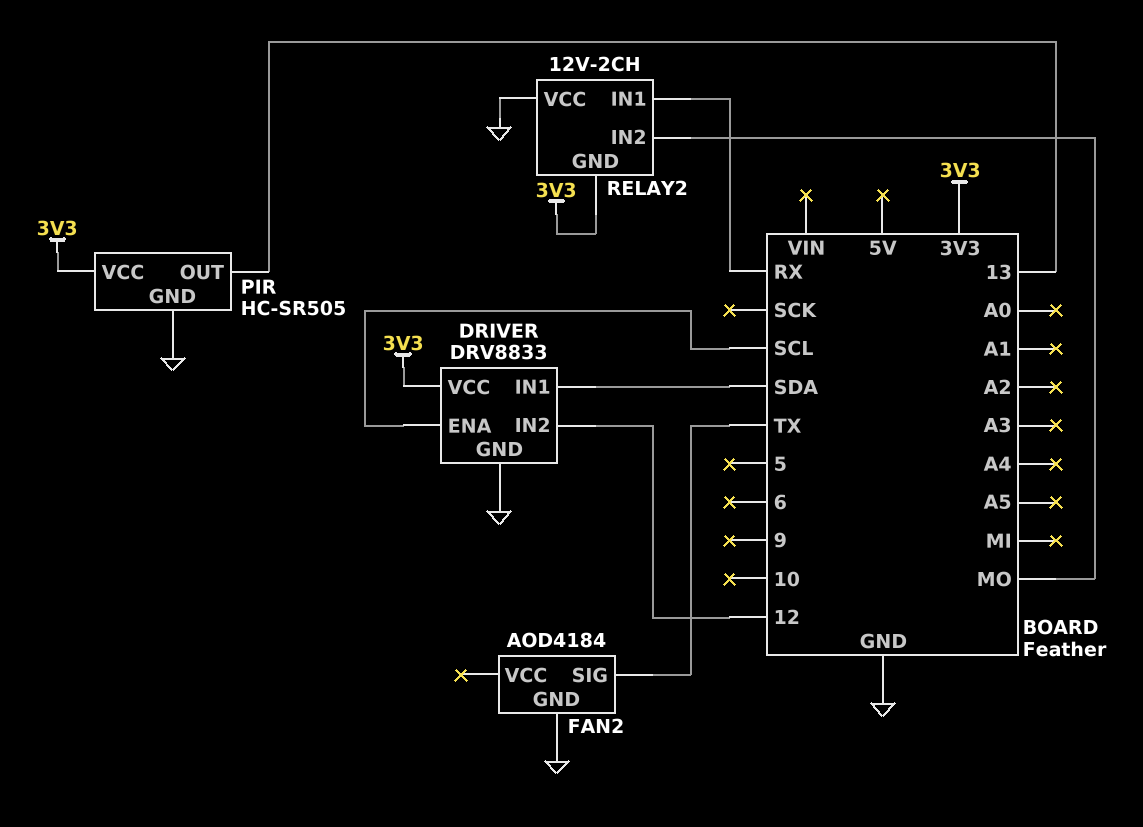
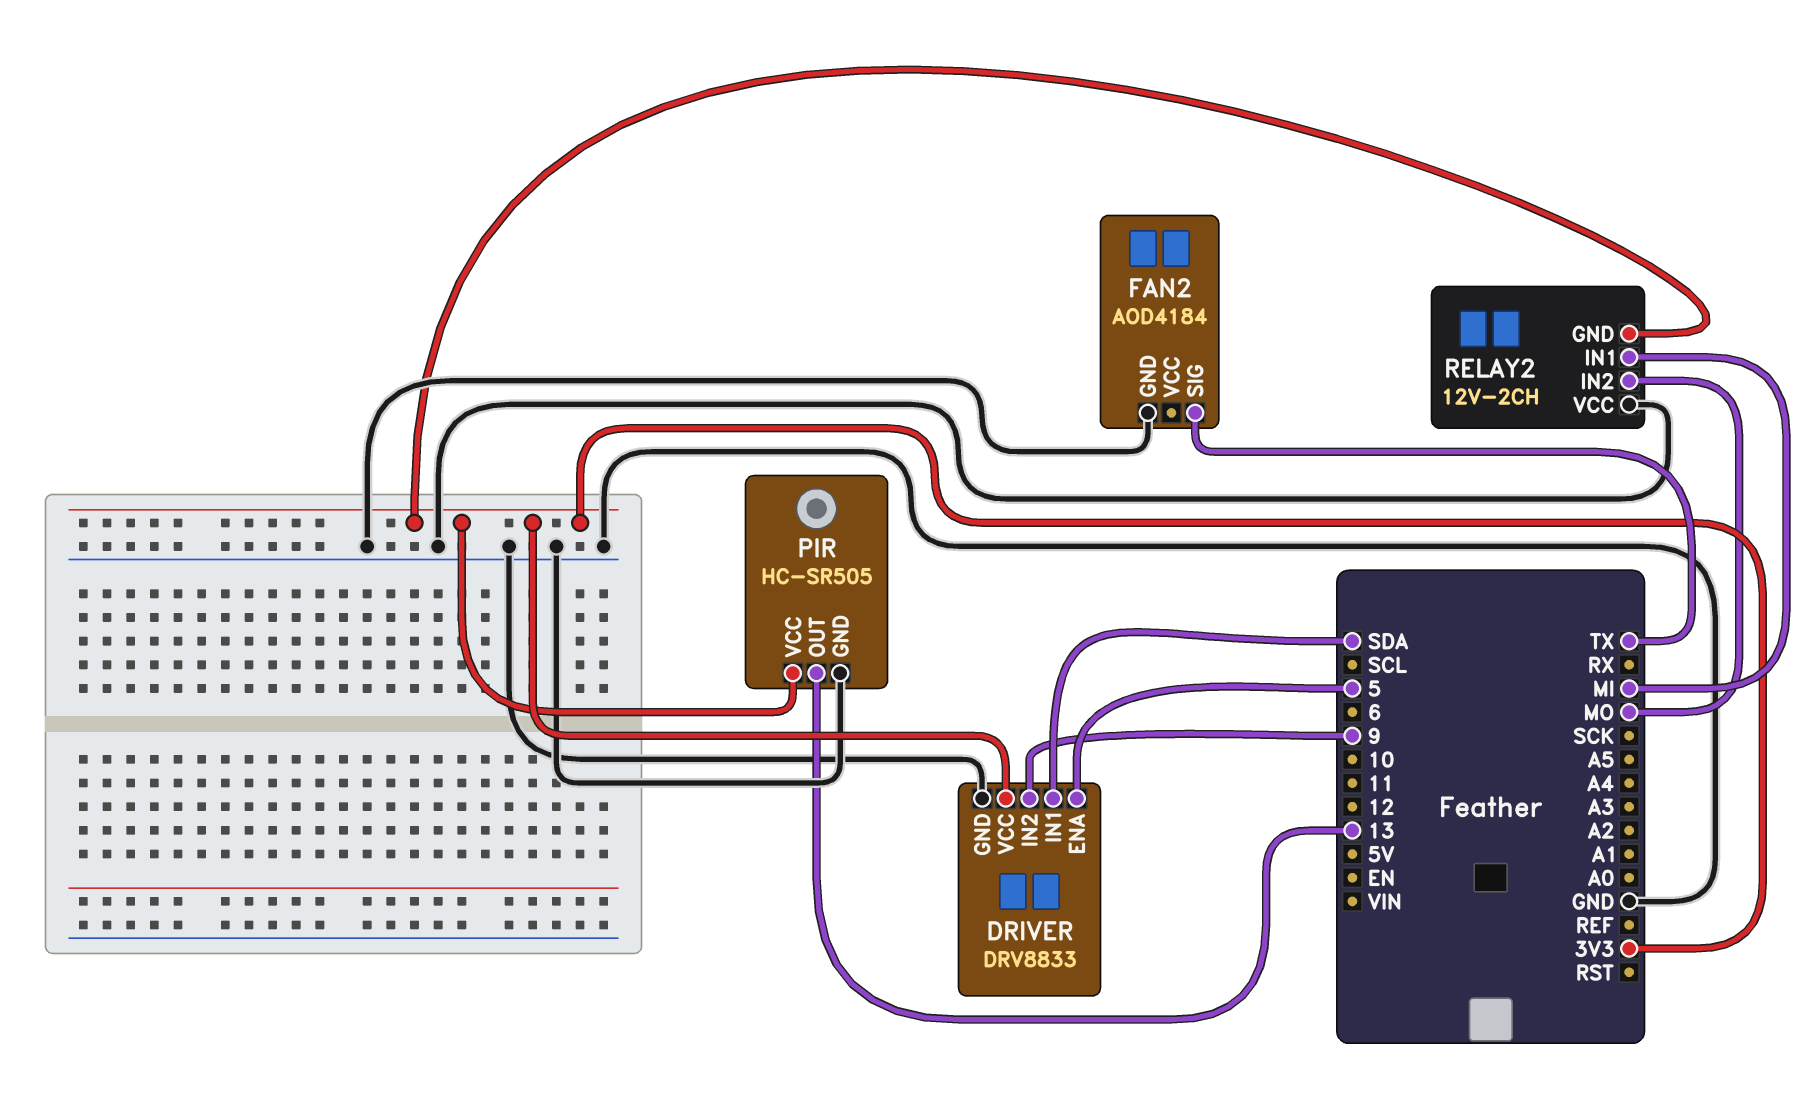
DRIVER pin ENA: SCL -> 5
DRIVER pin IN2: 12 -> 9
RELAY2 pin IN1: RX -> MI

